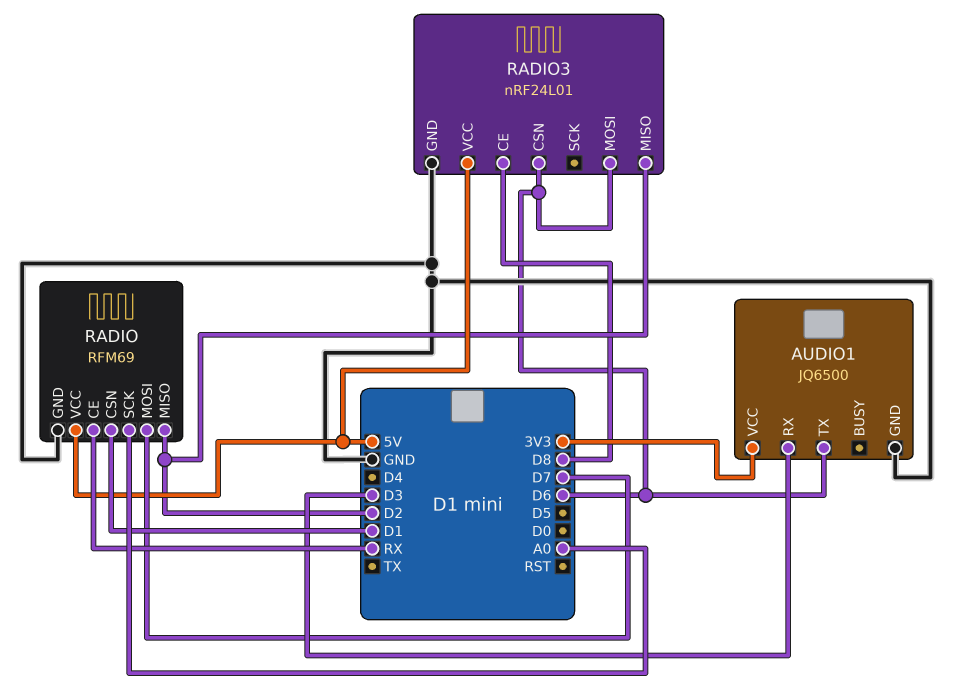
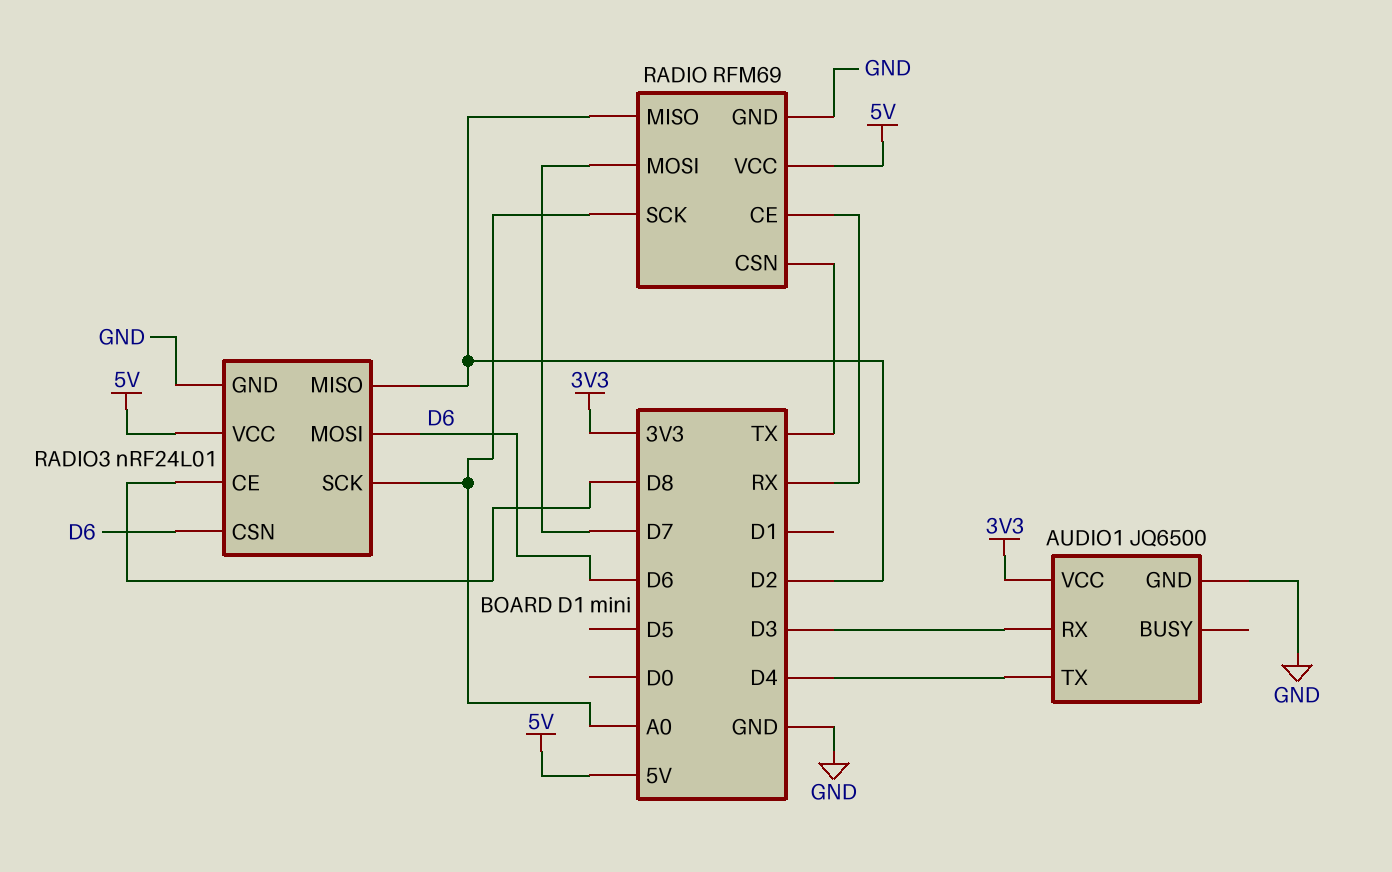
AUDIO1 pin TX: D6 -> D4
RADIO pin CSN: D1 -> TX
RADIO3 pin SCK: none -> A0

